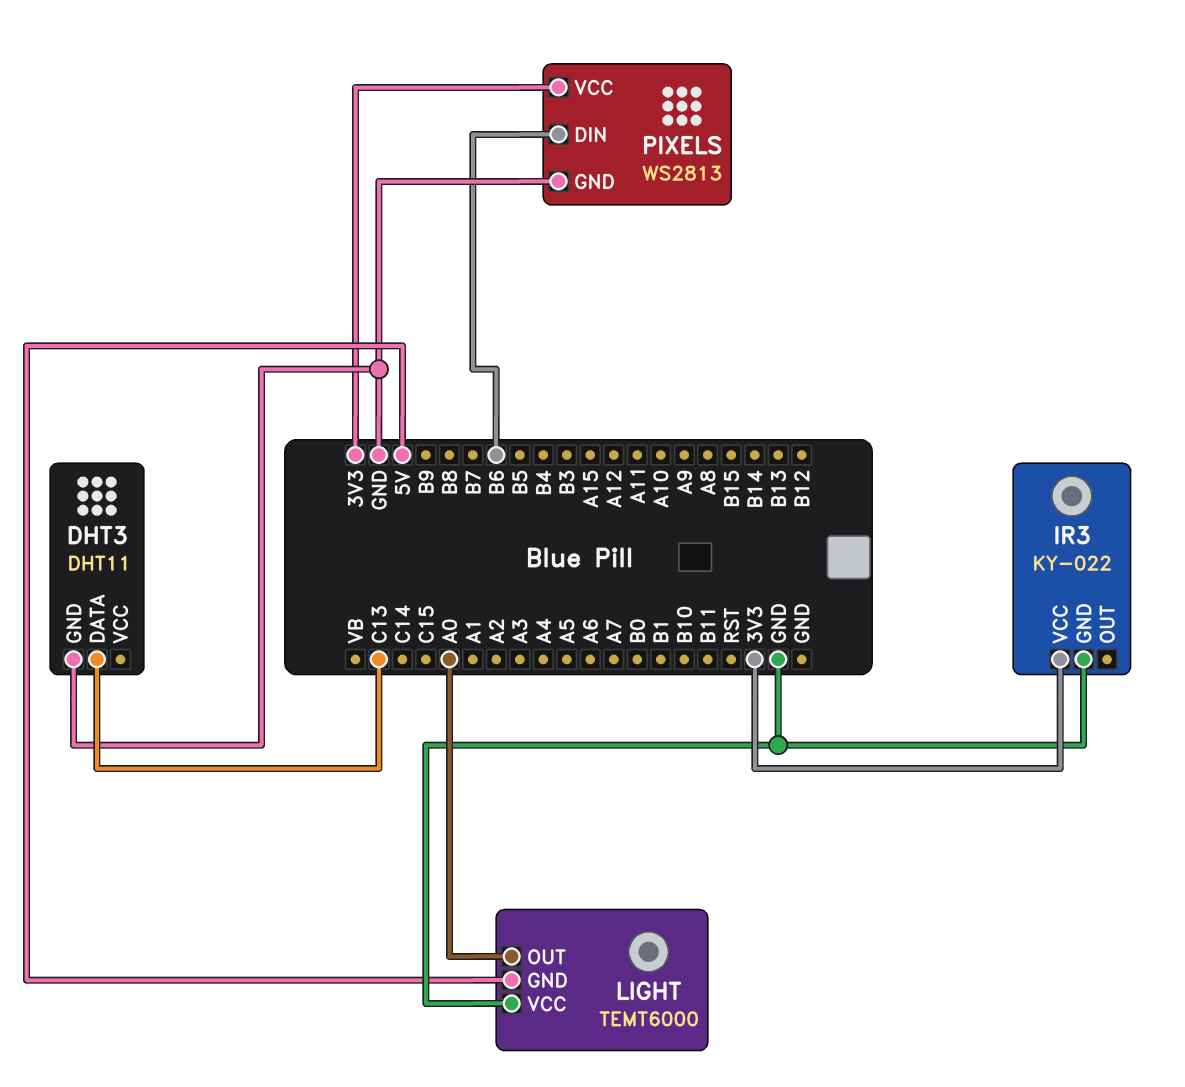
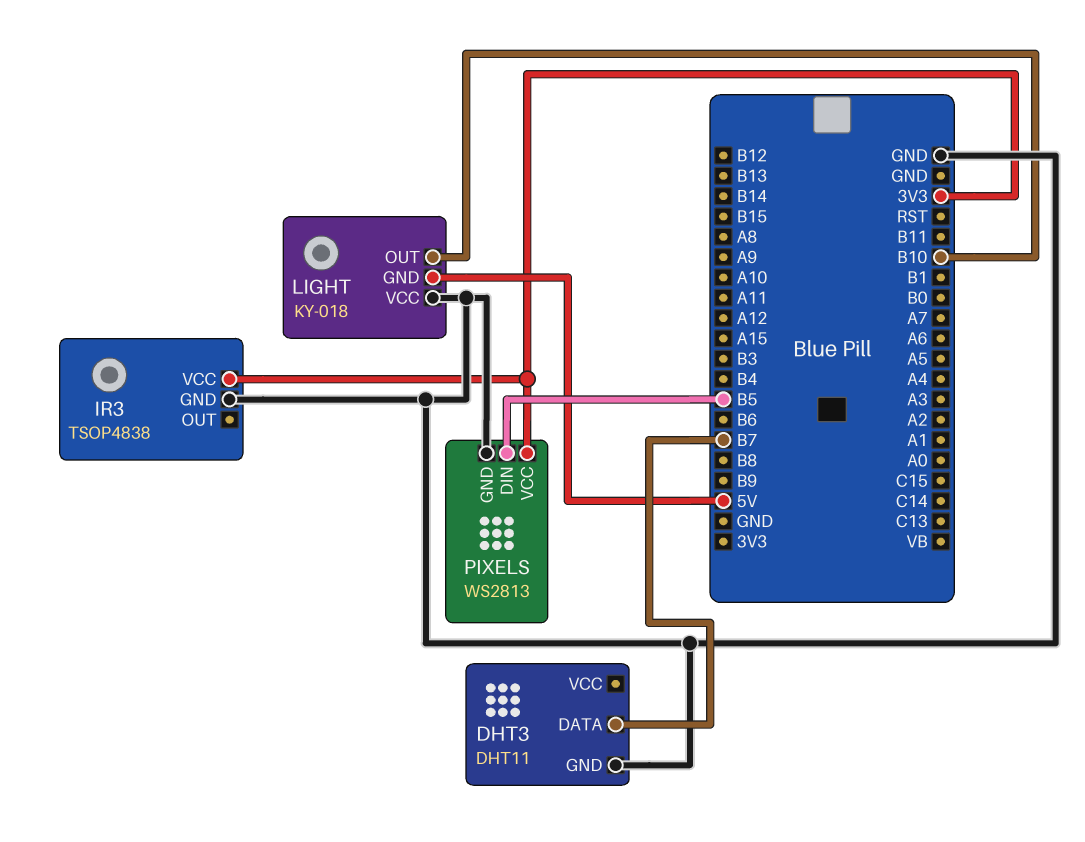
DHT3 pin DATA: C13 -> B7
IR3: KY-022 -> TSOP4838
LIGHT: TEMT6000 -> KY-018
LIGHT pin OUT: A0 -> B10
PIXELS pin DIN: B6 -> B5

